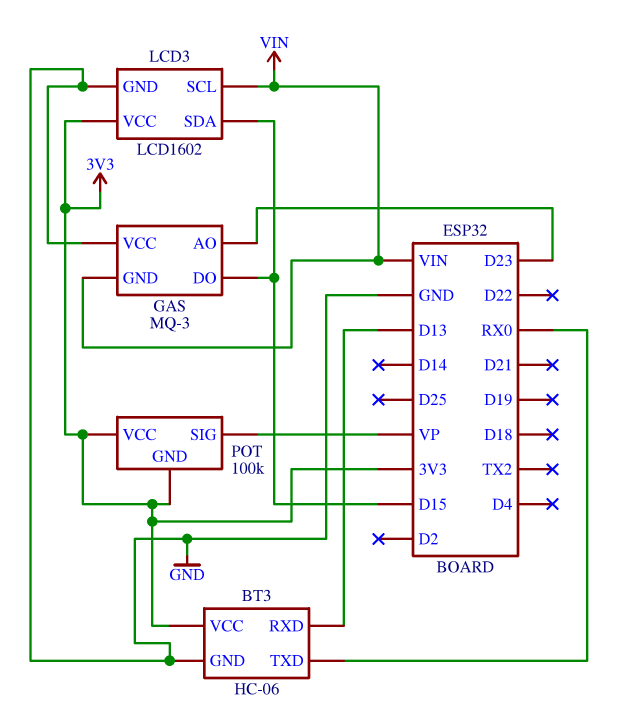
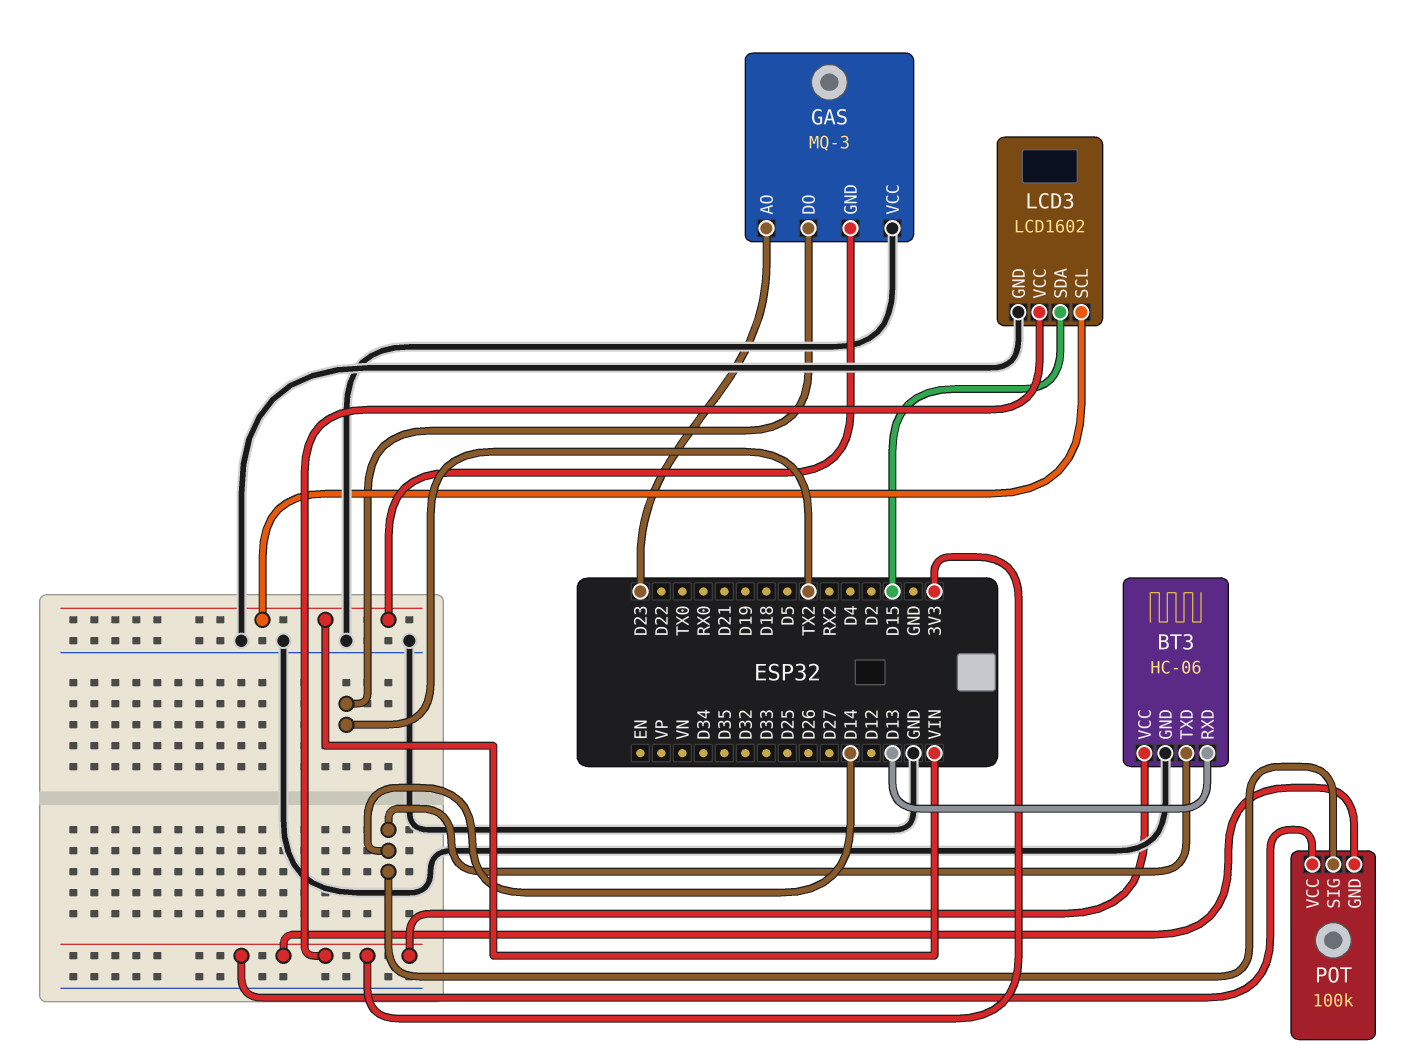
BT3 pin TXD: RX0 -> D14
GAS pin DO: D15 -> TX2
POT pin SIG: VP -> D14

